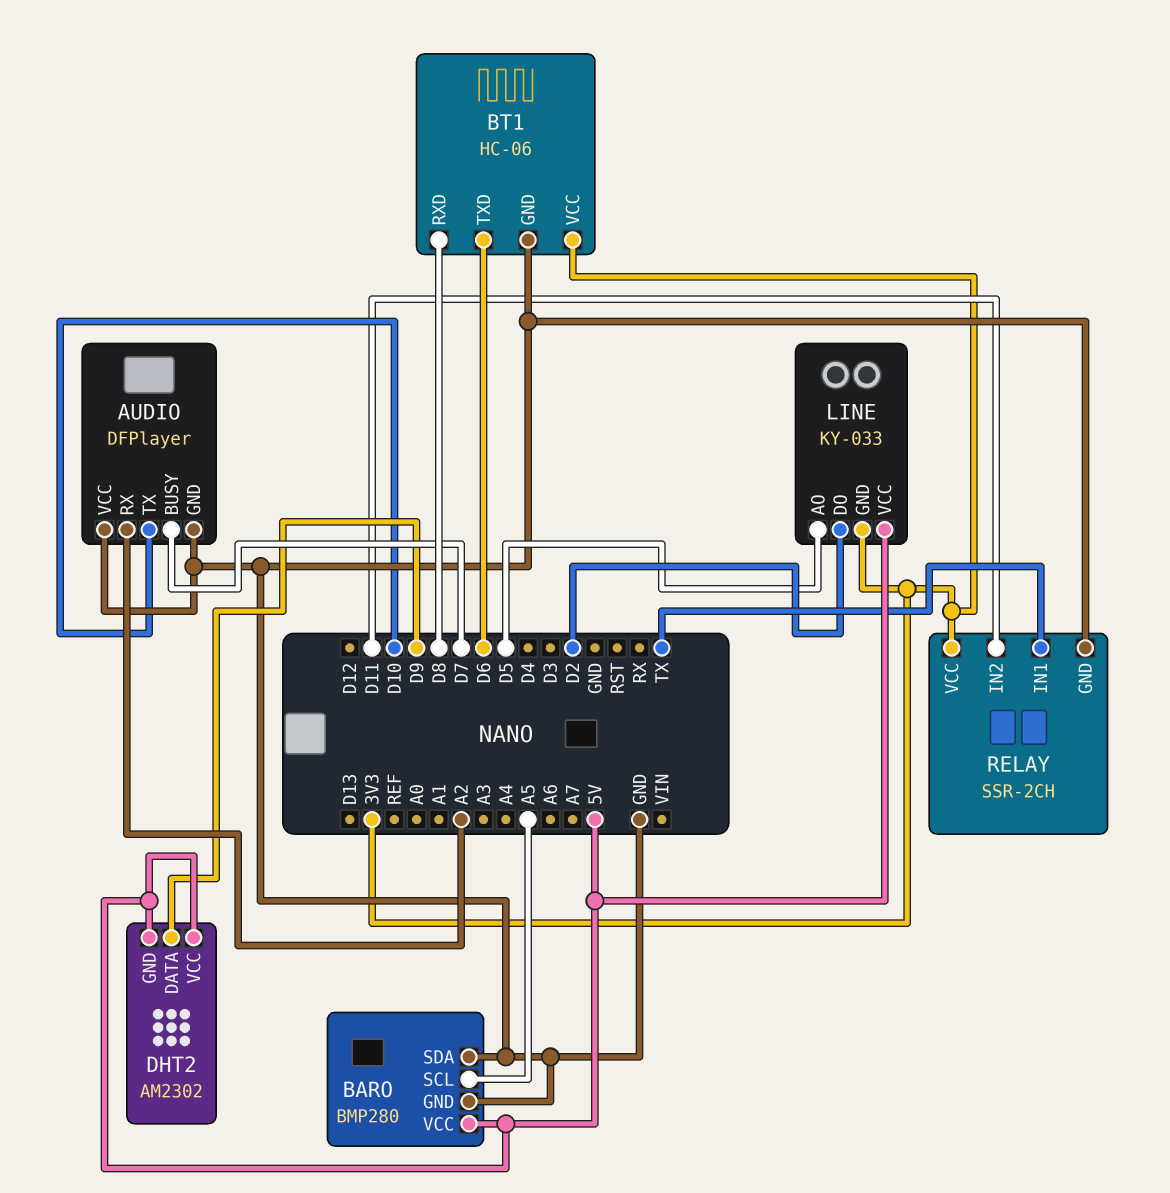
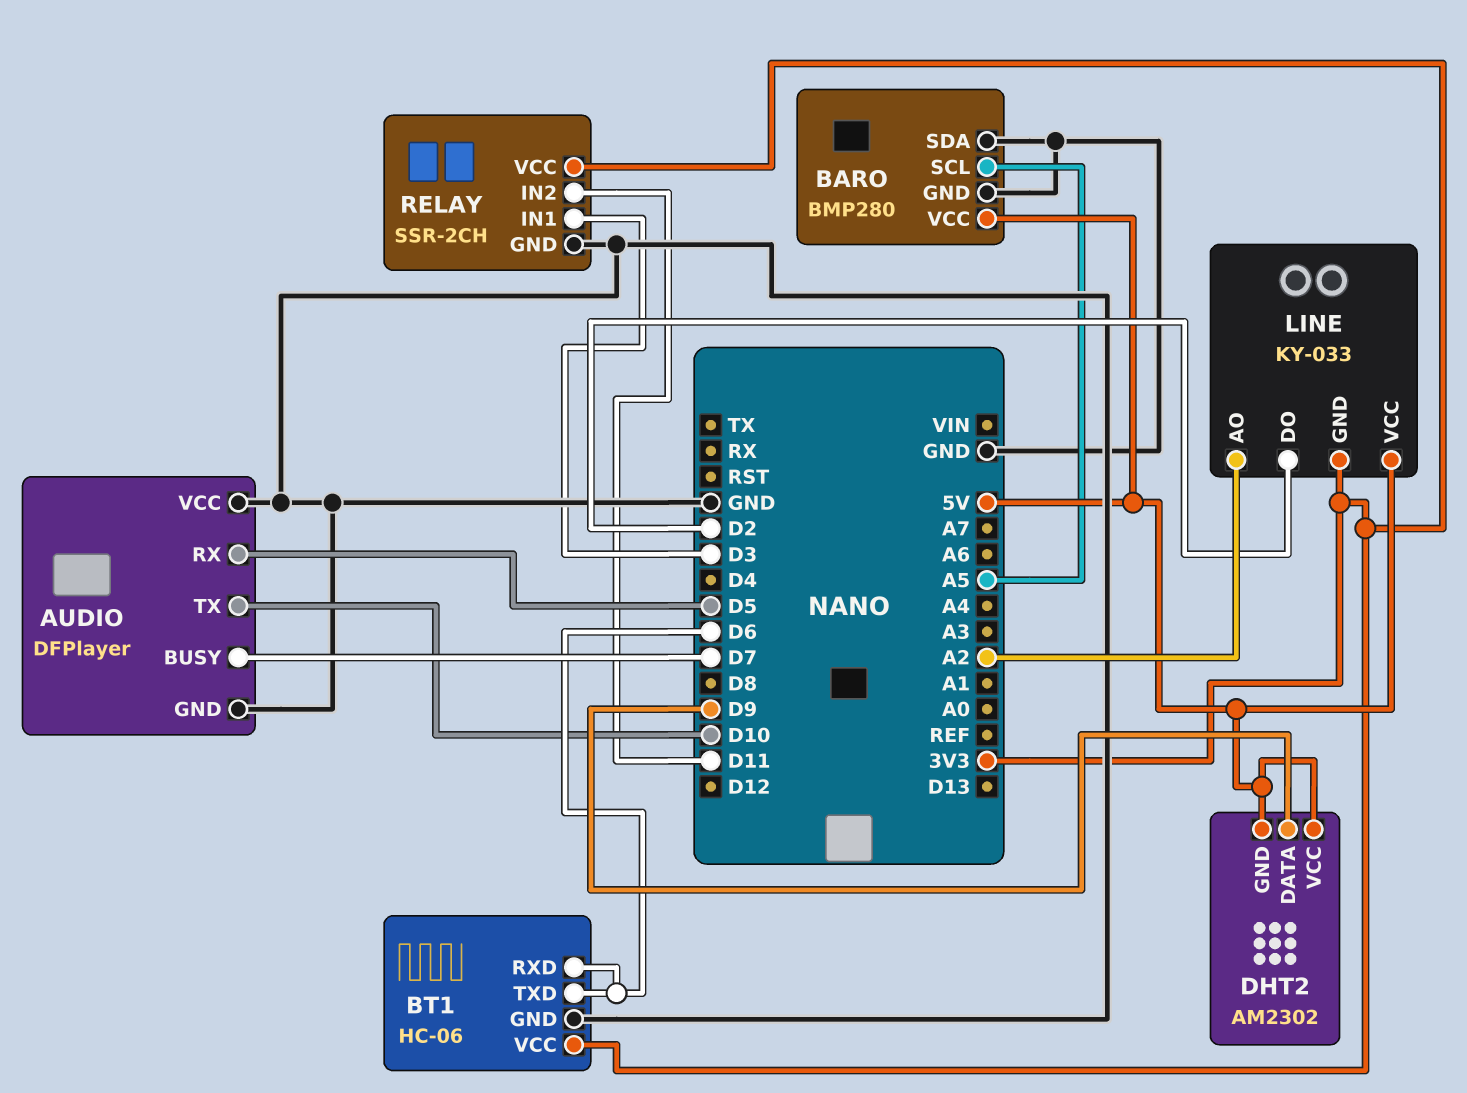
AUDIO pin RX: A2 -> D5
BT1 pin RXD: D8 -> D6
LINE pin AO: D5 -> A2
RELAY pin IN1: TX -> D3

